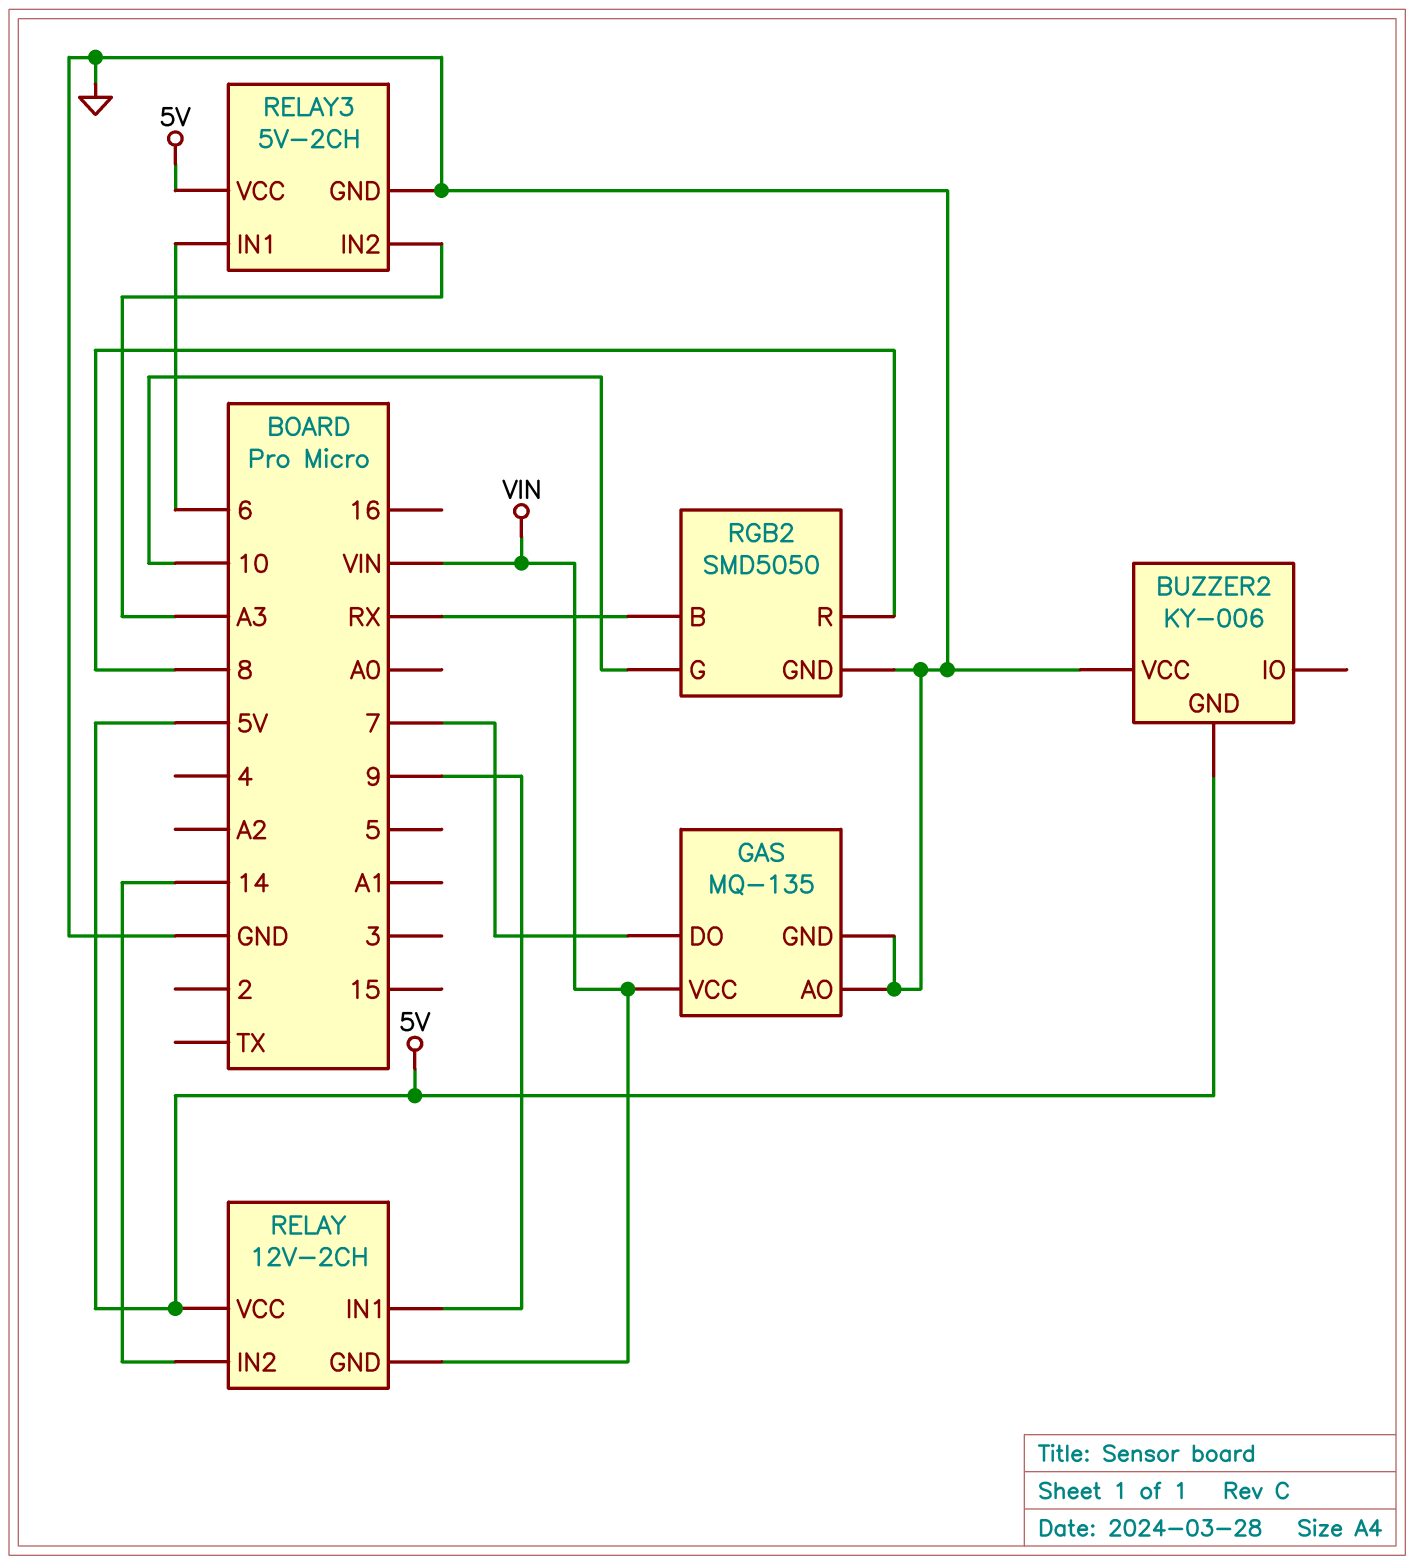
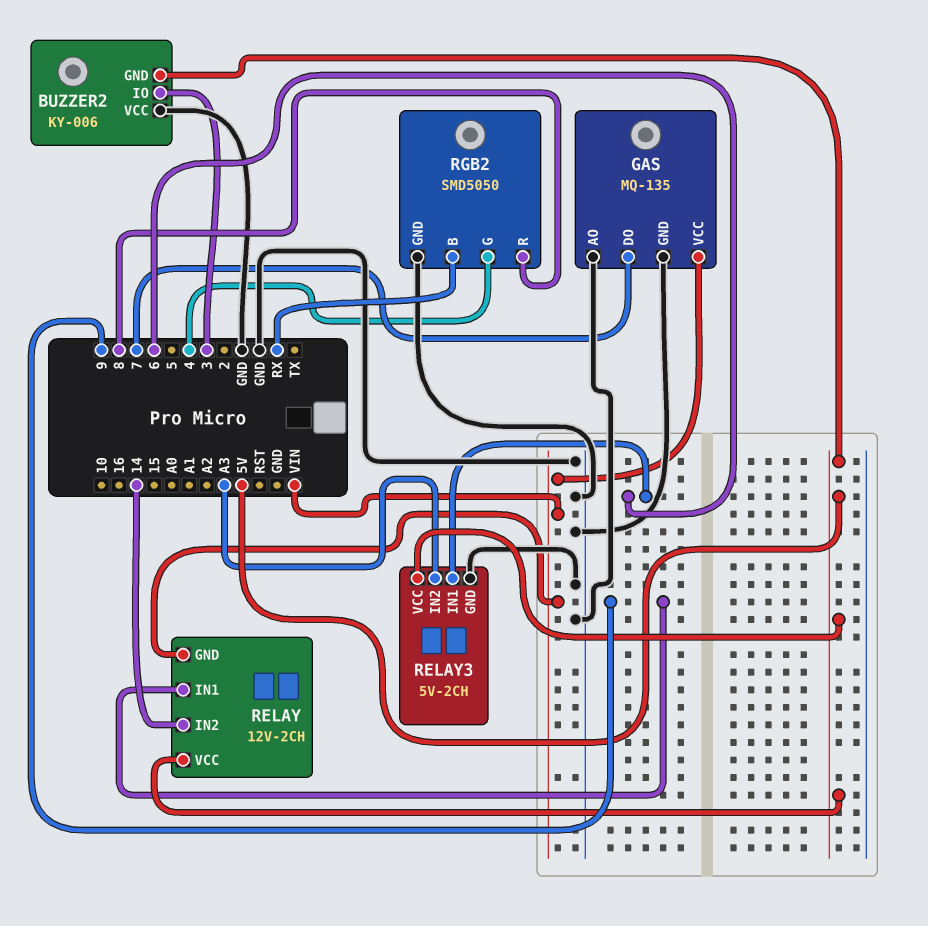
BUZZER2 pin IO: none -> 3
RGB2 pin G: 10 -> 4

